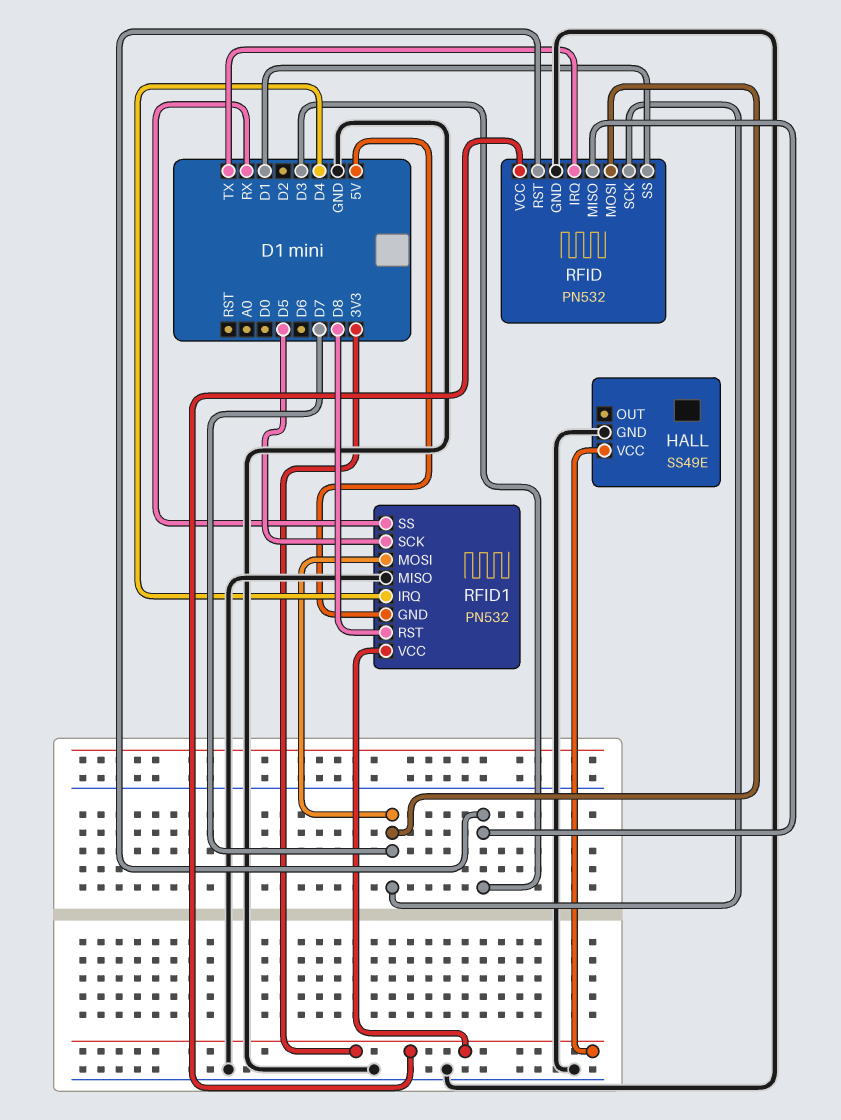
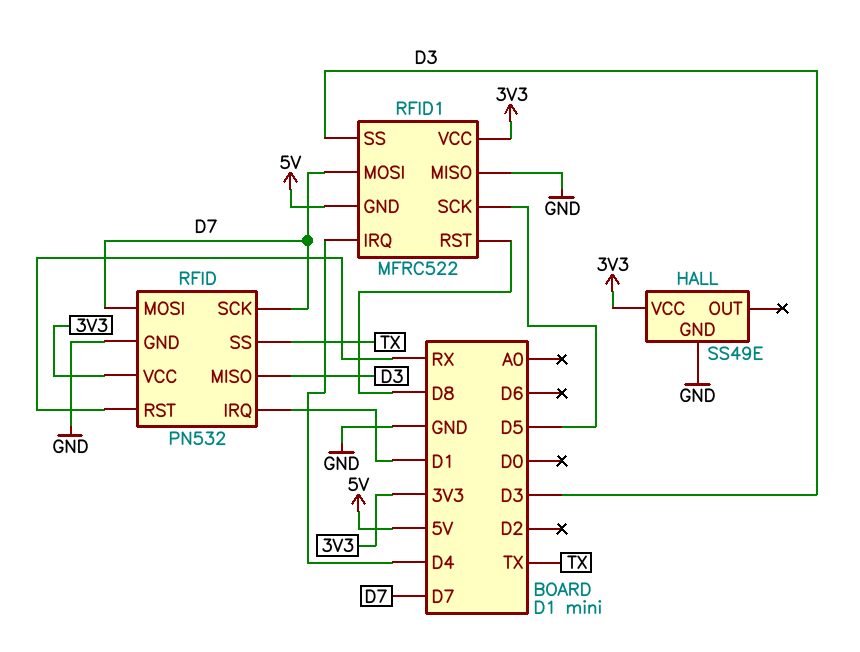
RFID pin IRQ: TX -> D1
RFID pin RST: D3 -> RX
RFID pin SS: D1 -> TX
RFID1: PN532 -> MFRC522
RFID1 pin SS: RX -> D3

